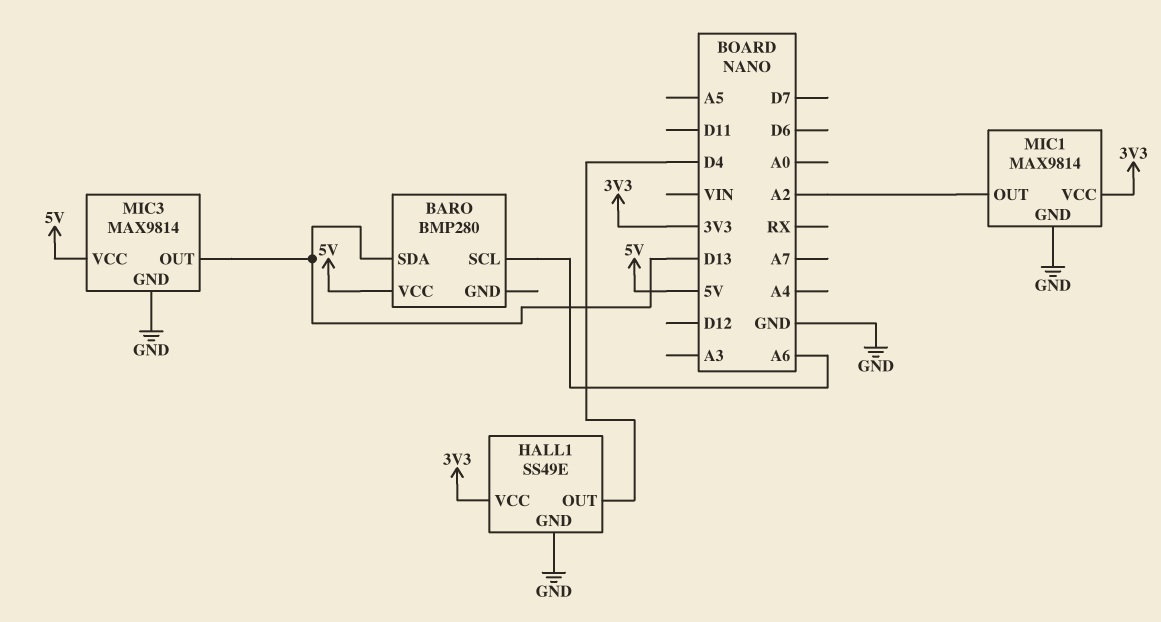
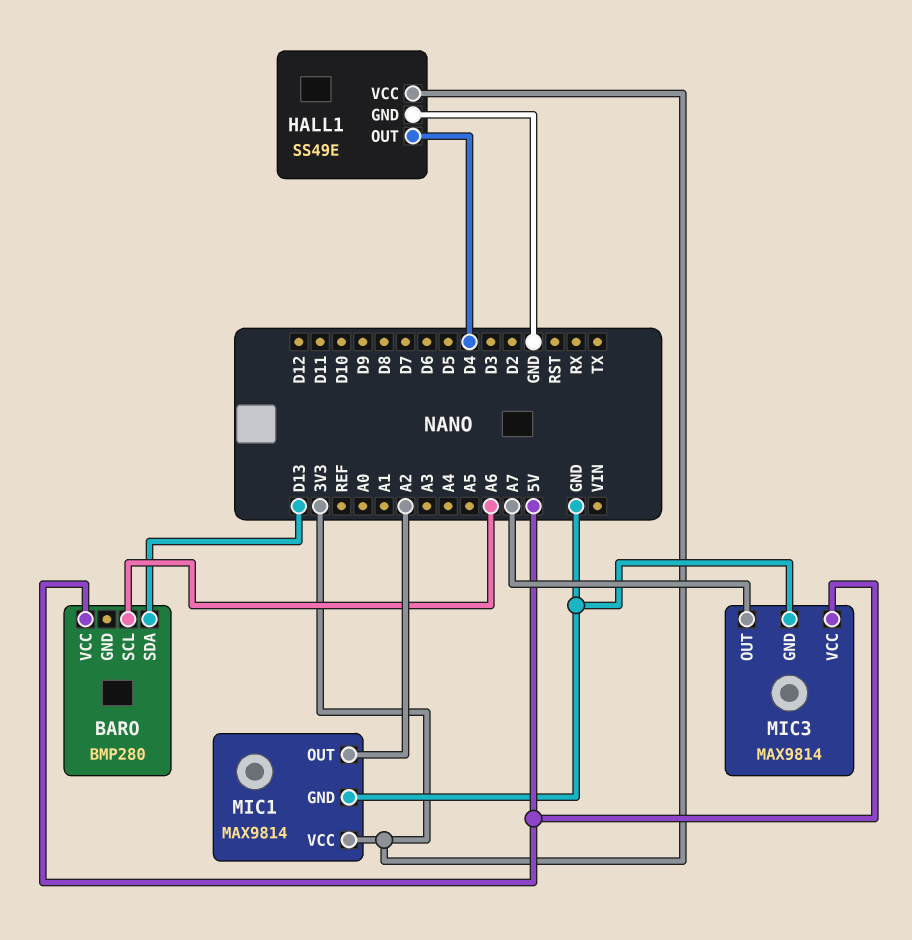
MIC3 pin OUT: D13 -> A7

